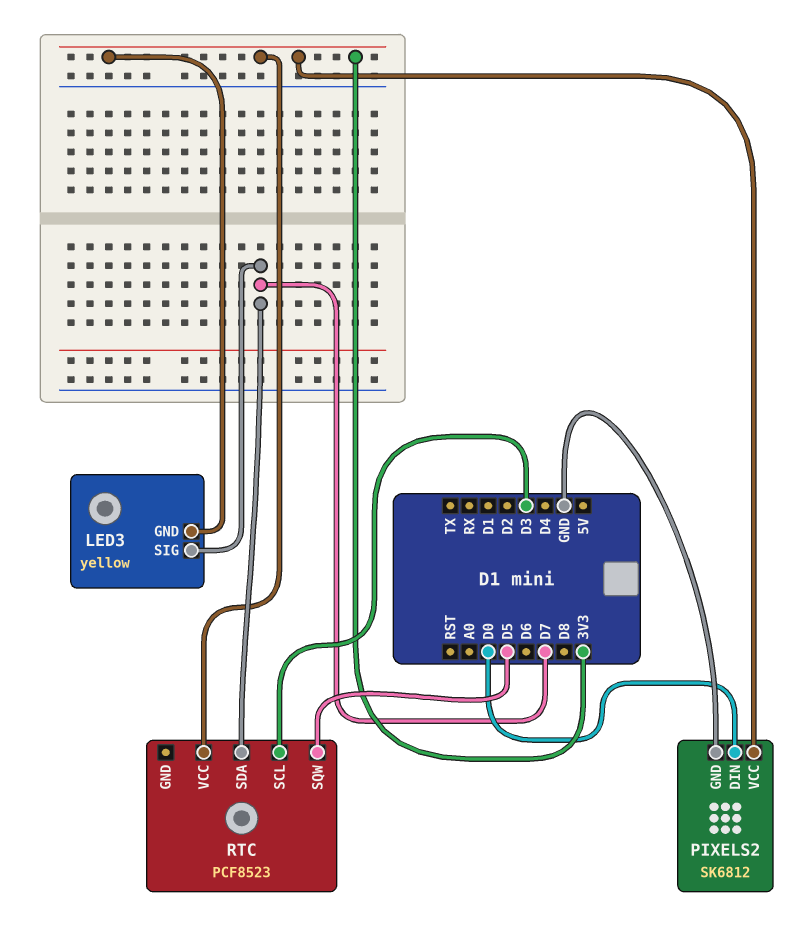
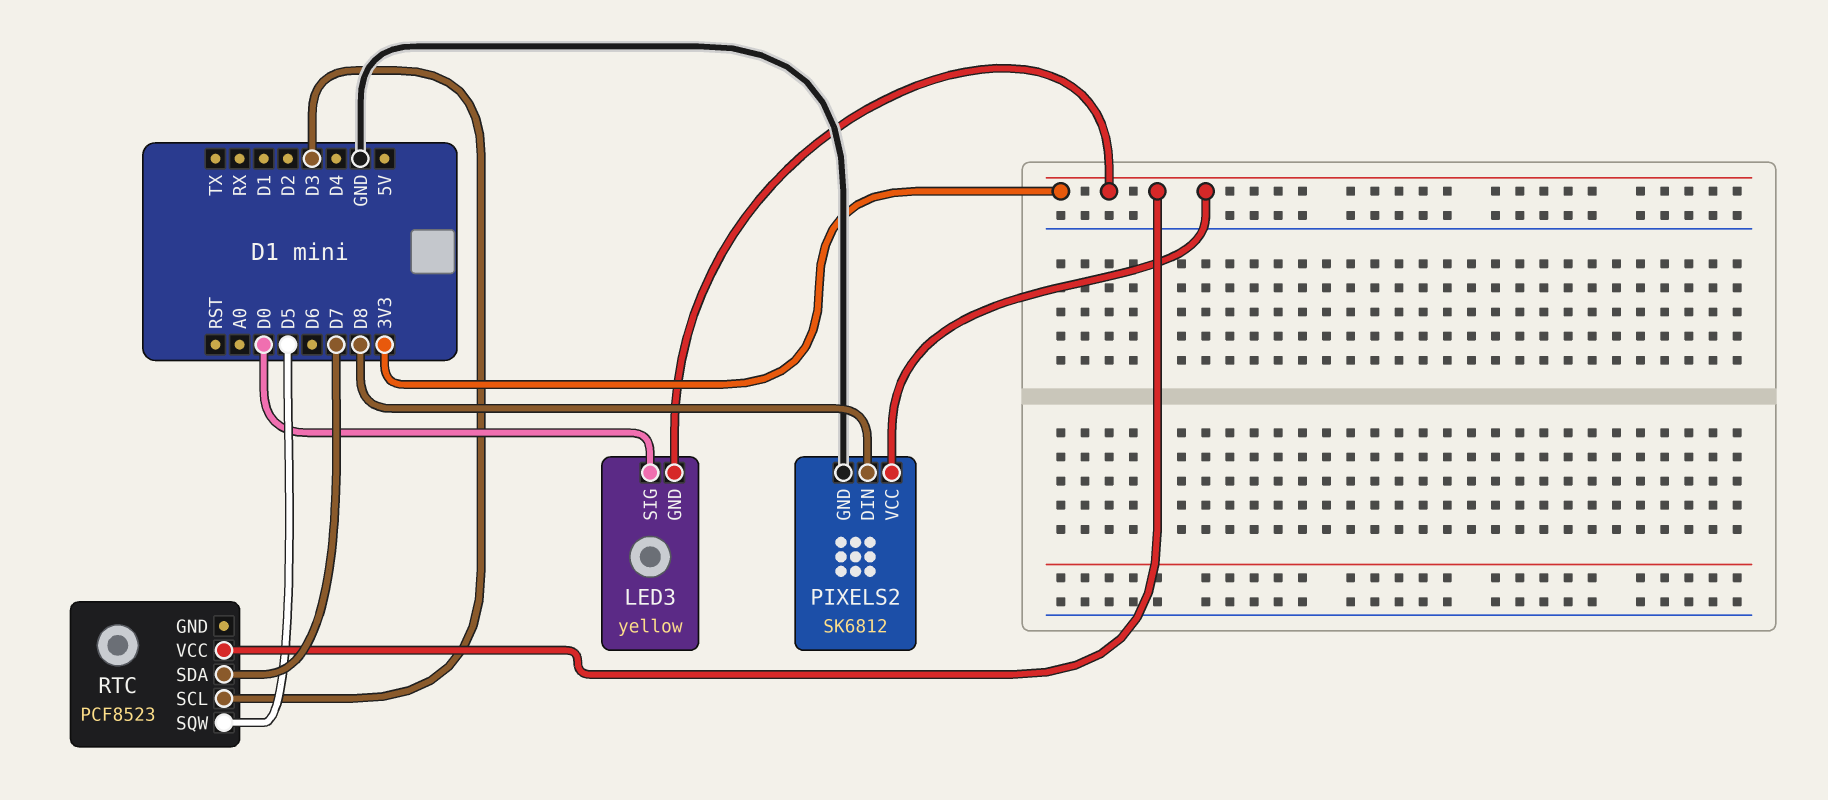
LED3 pin SIG: D7 -> D0
PIXELS2 pin DIN: D0 -> D8

